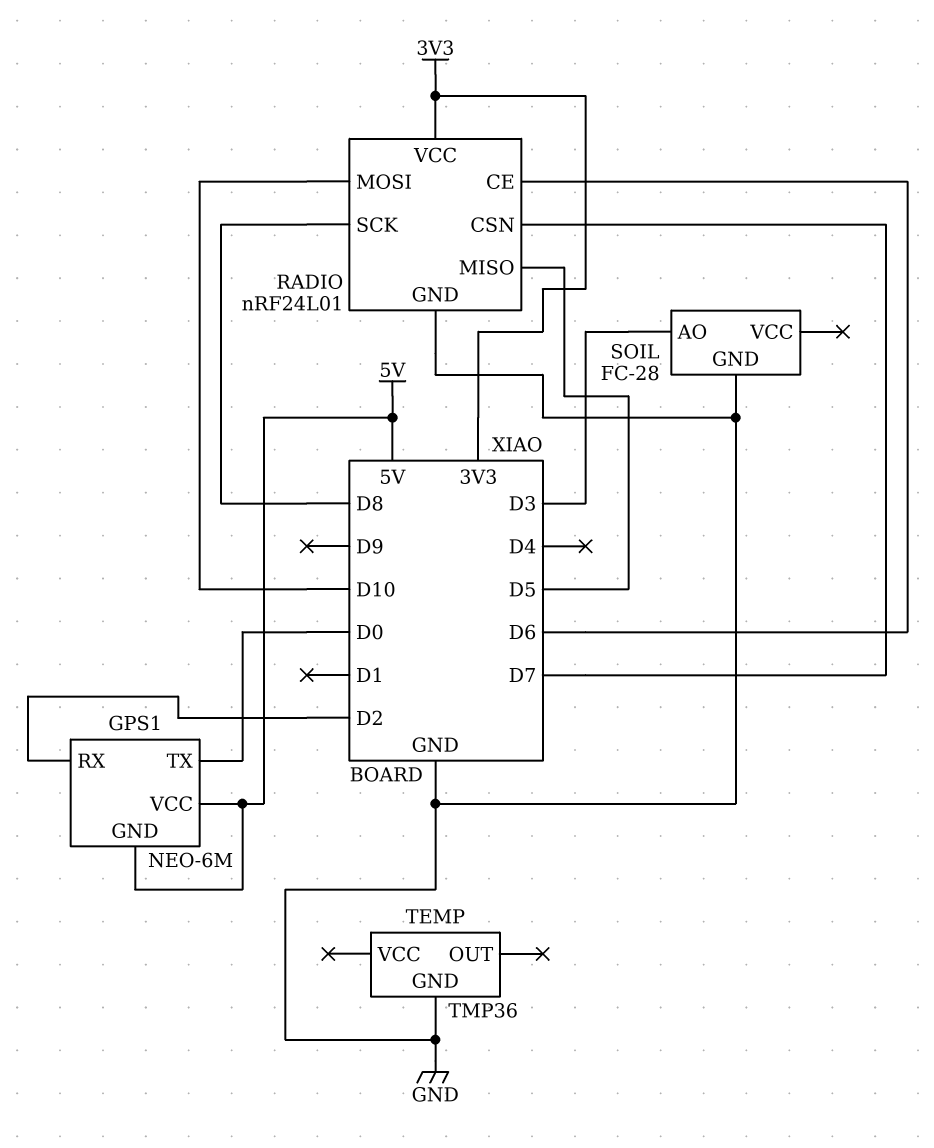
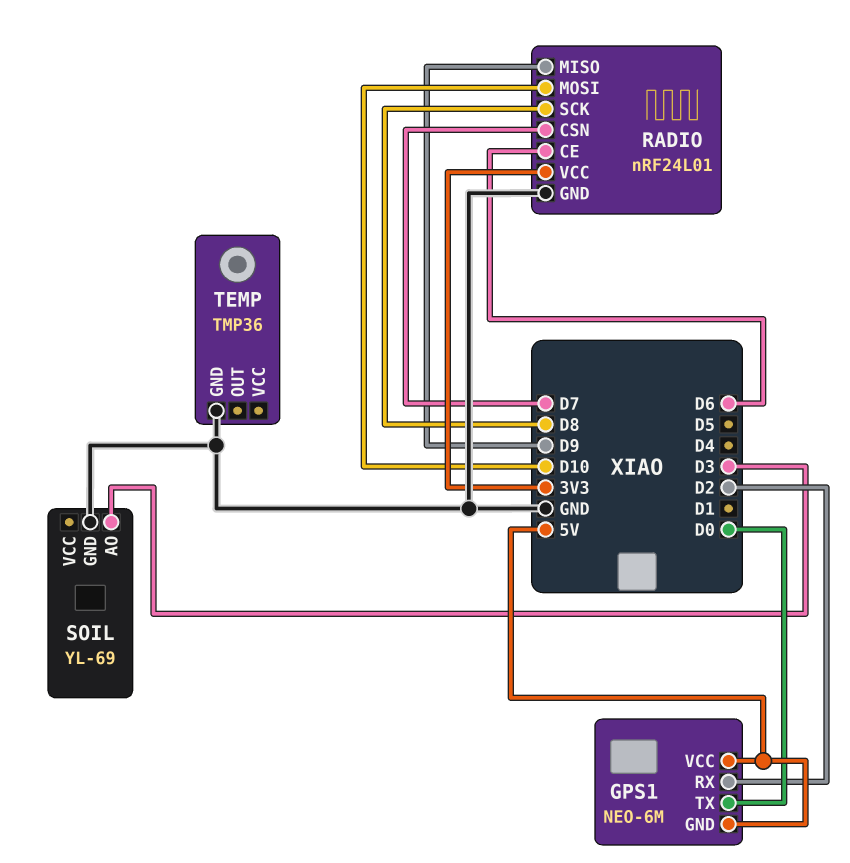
RADIO pin MISO: D5 -> D9
SOIL: FC-28 -> YL-69

